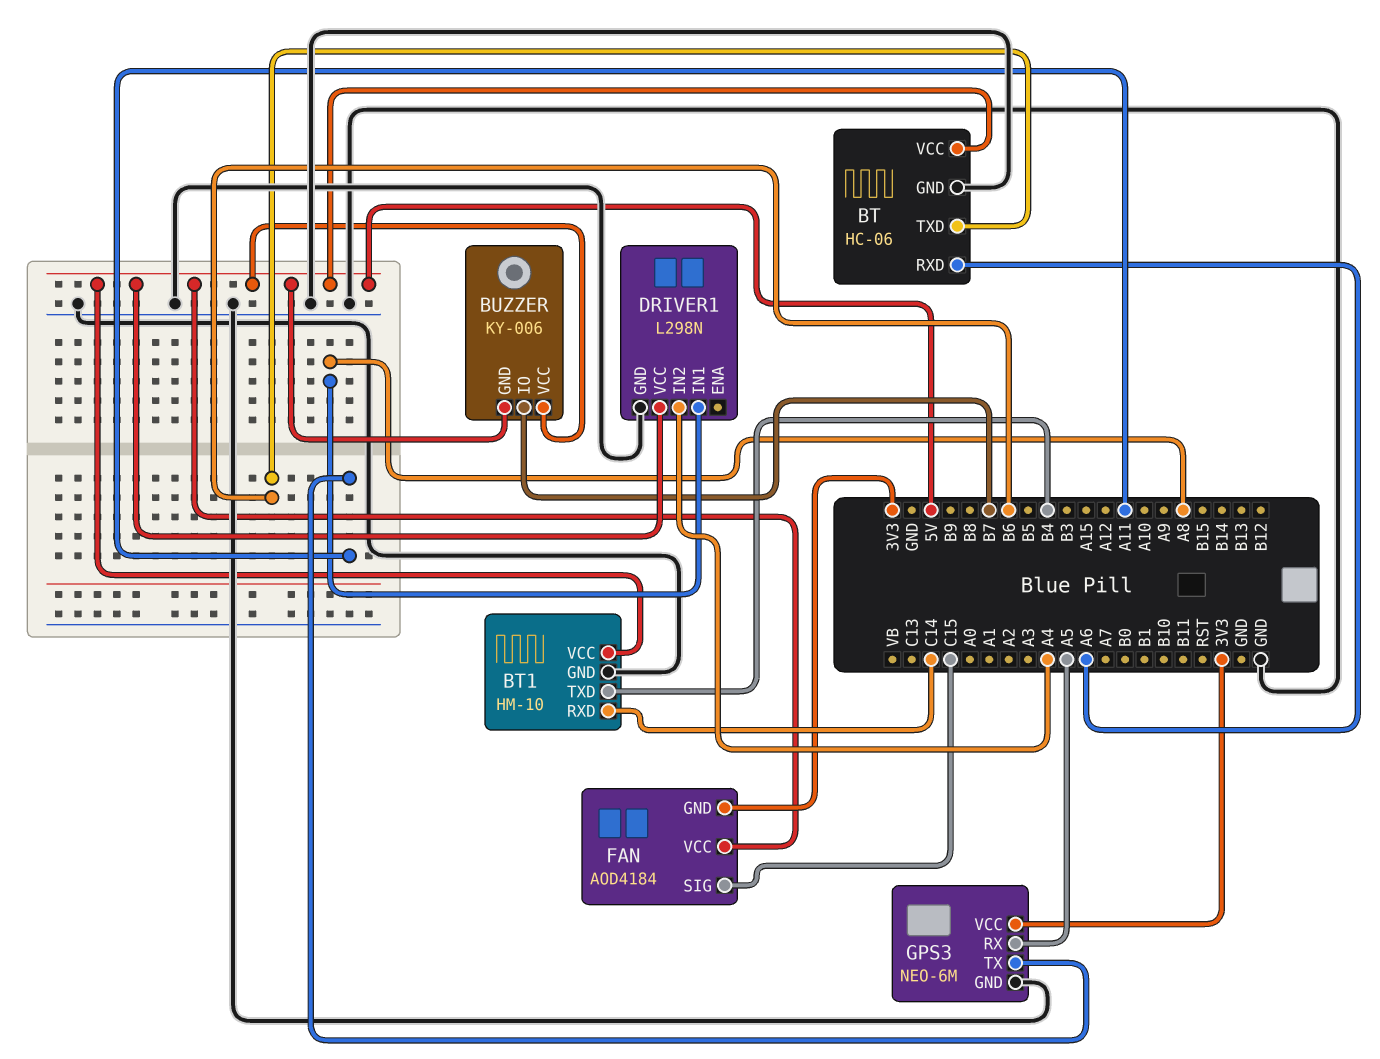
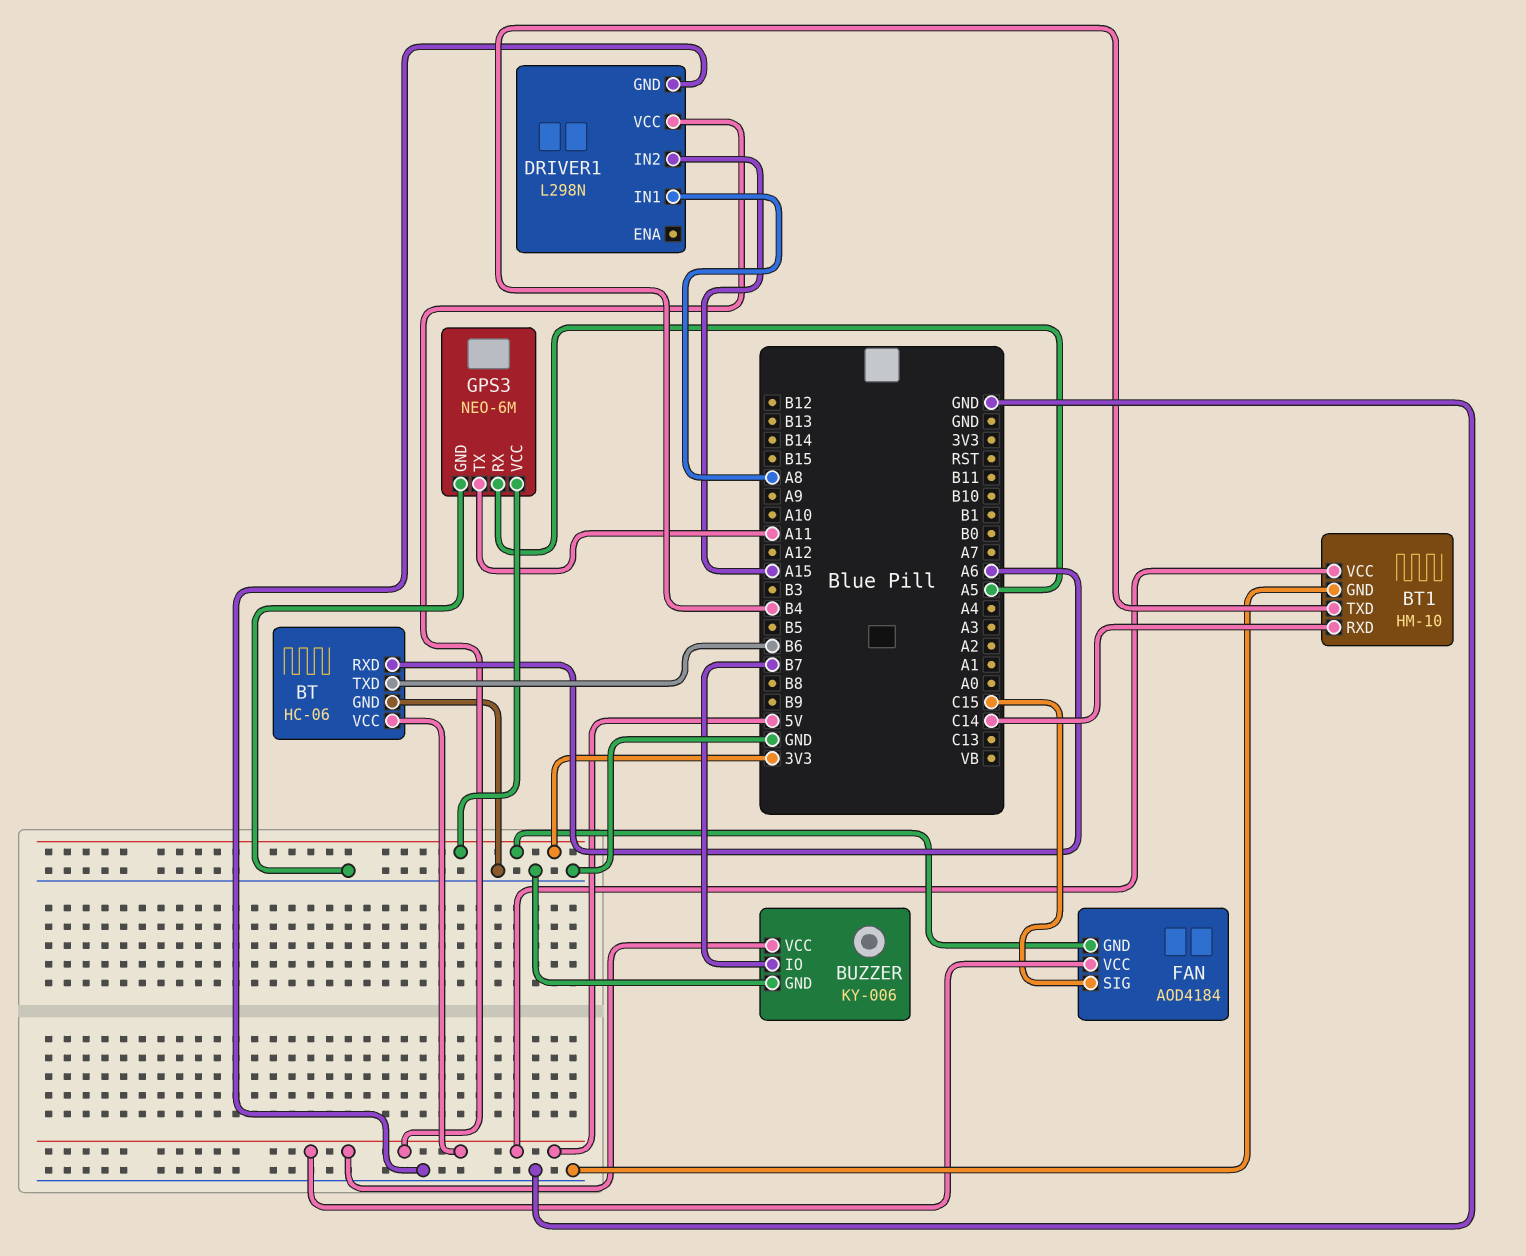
BUZZER pin GND: 5V -> GND
DRIVER1 pin IN2: A4 -> A15

